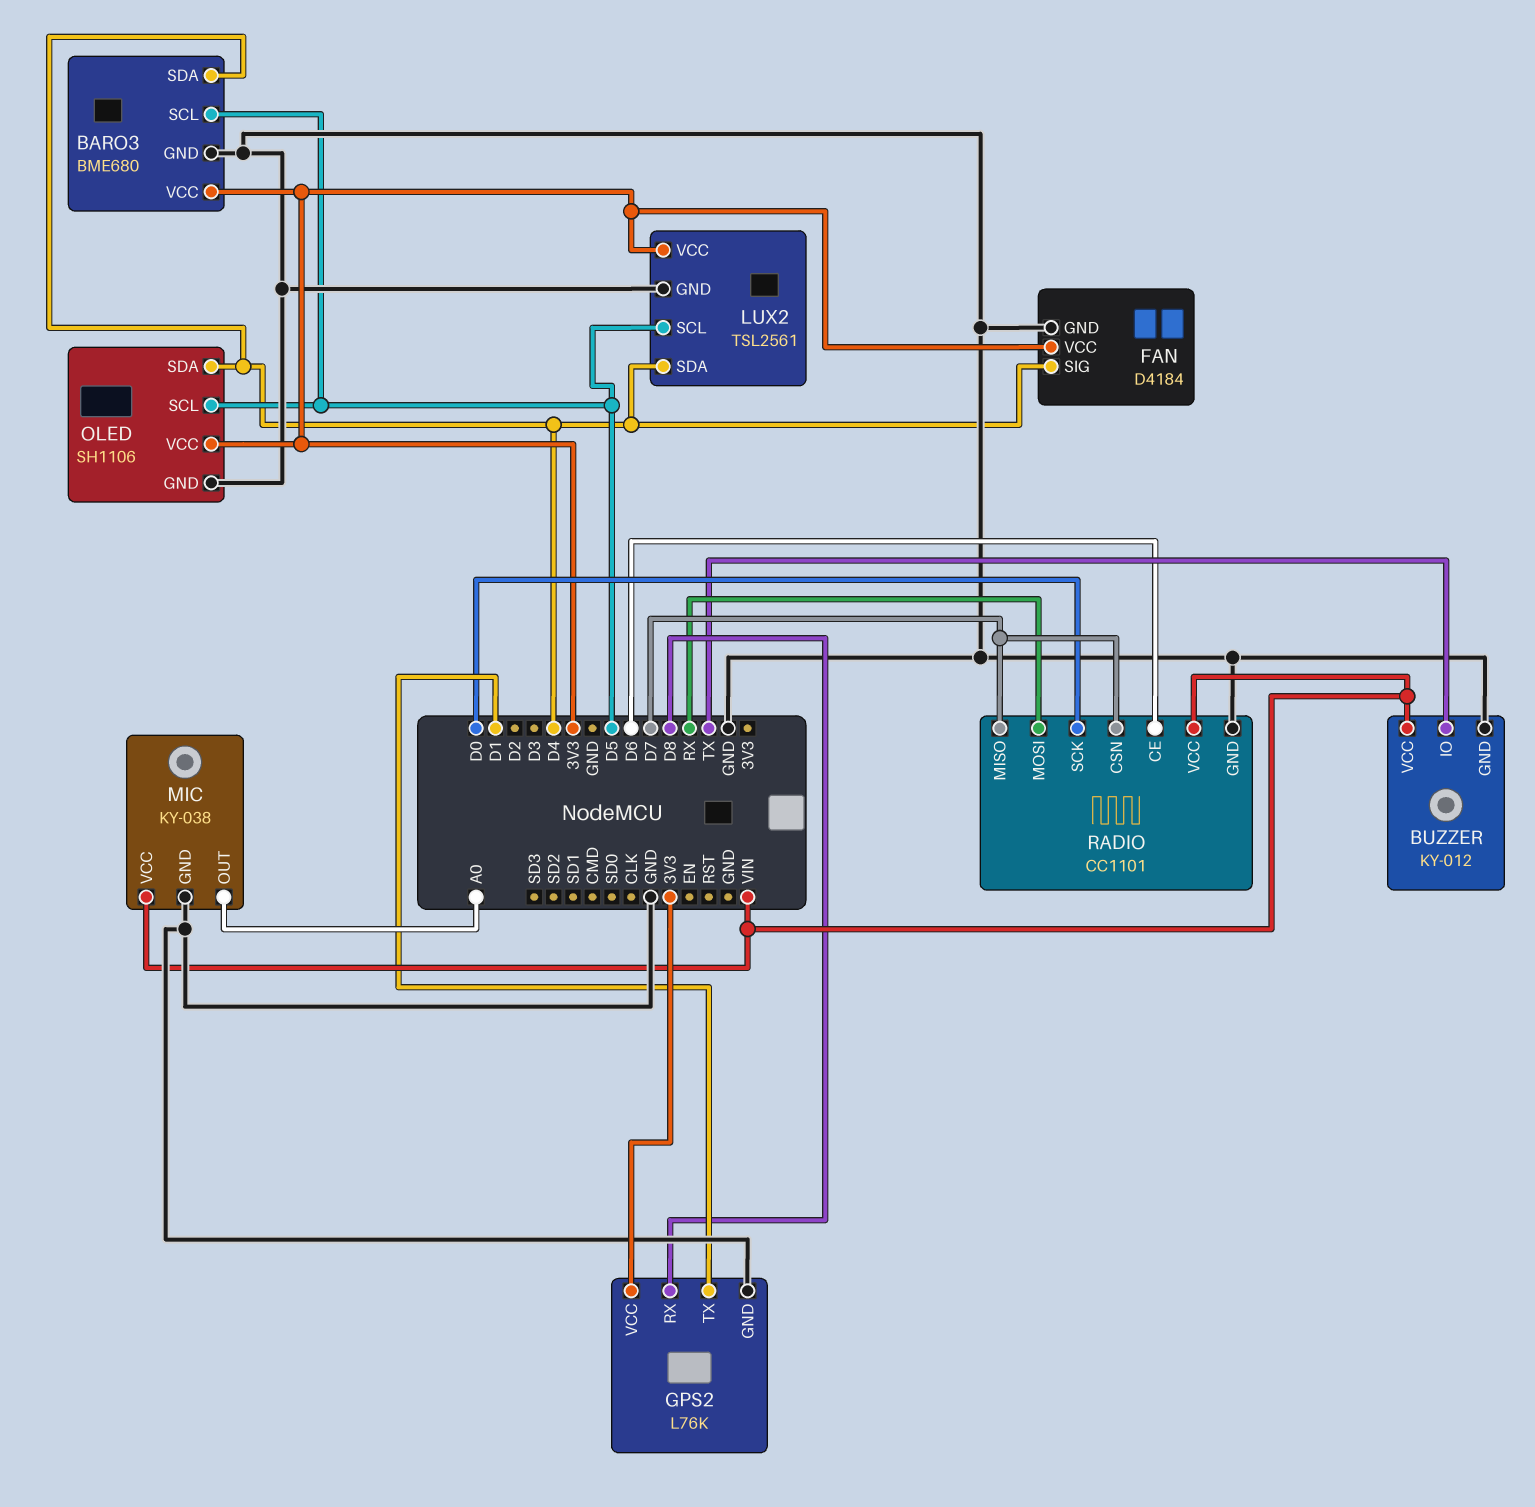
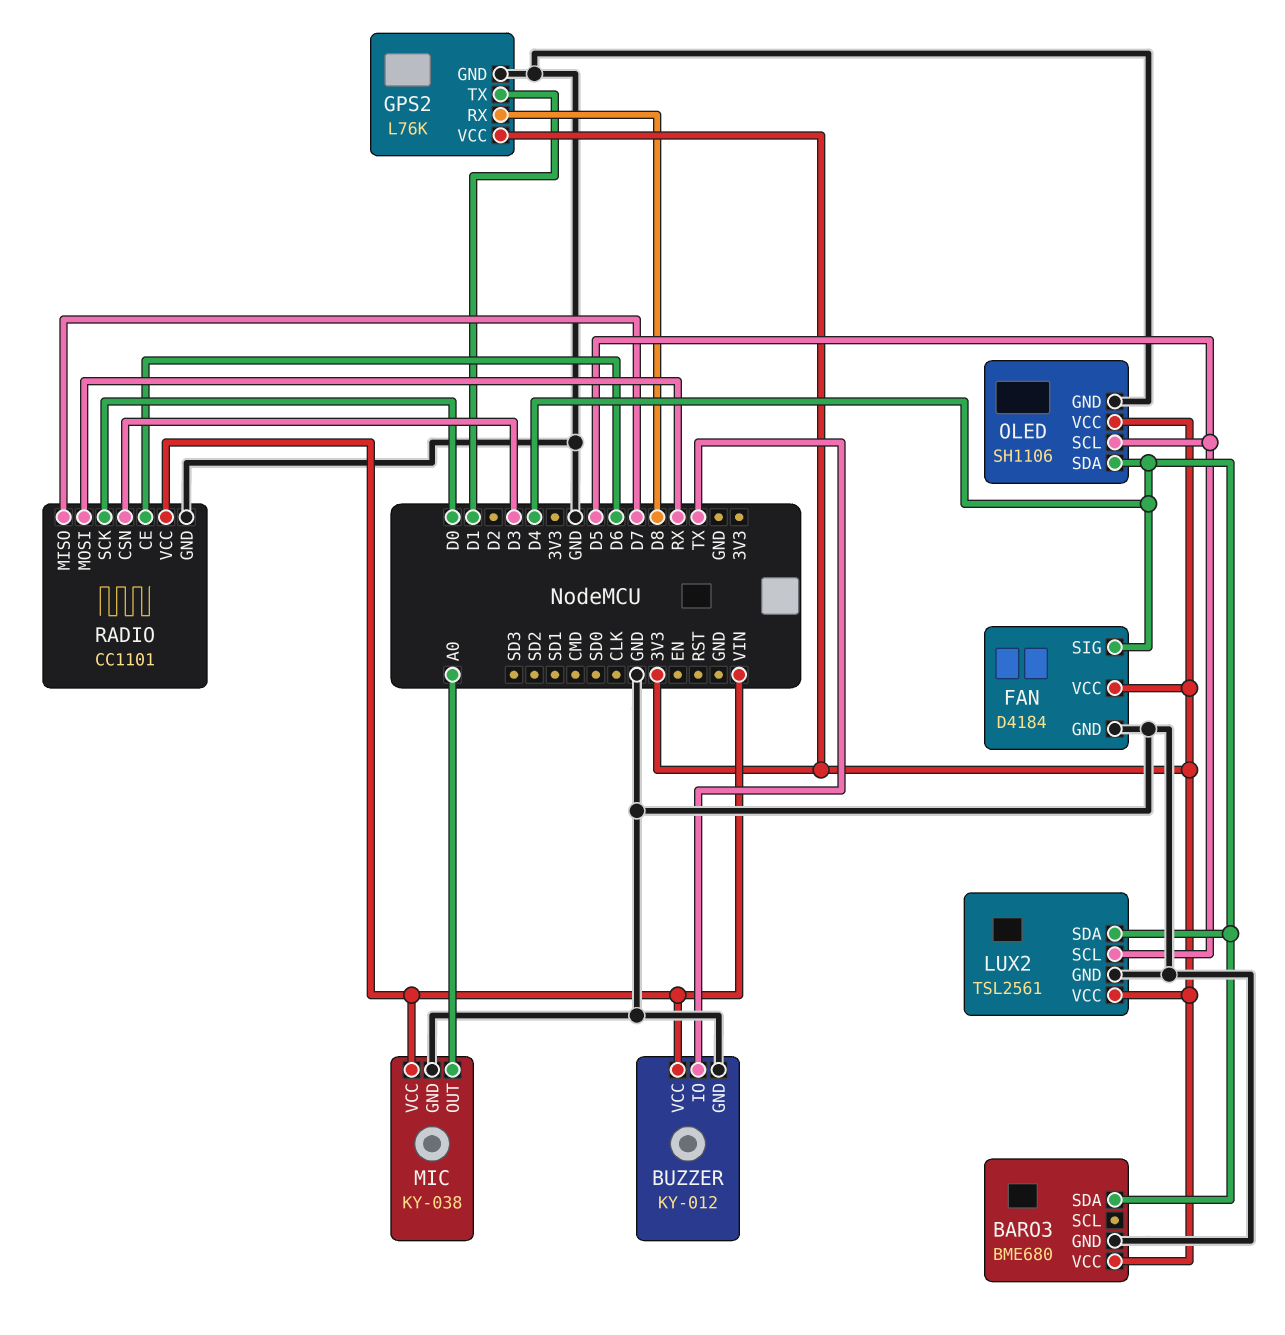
BARO3 pin SCL: D5 -> none
RADIO pin CSN: D7 -> D3

